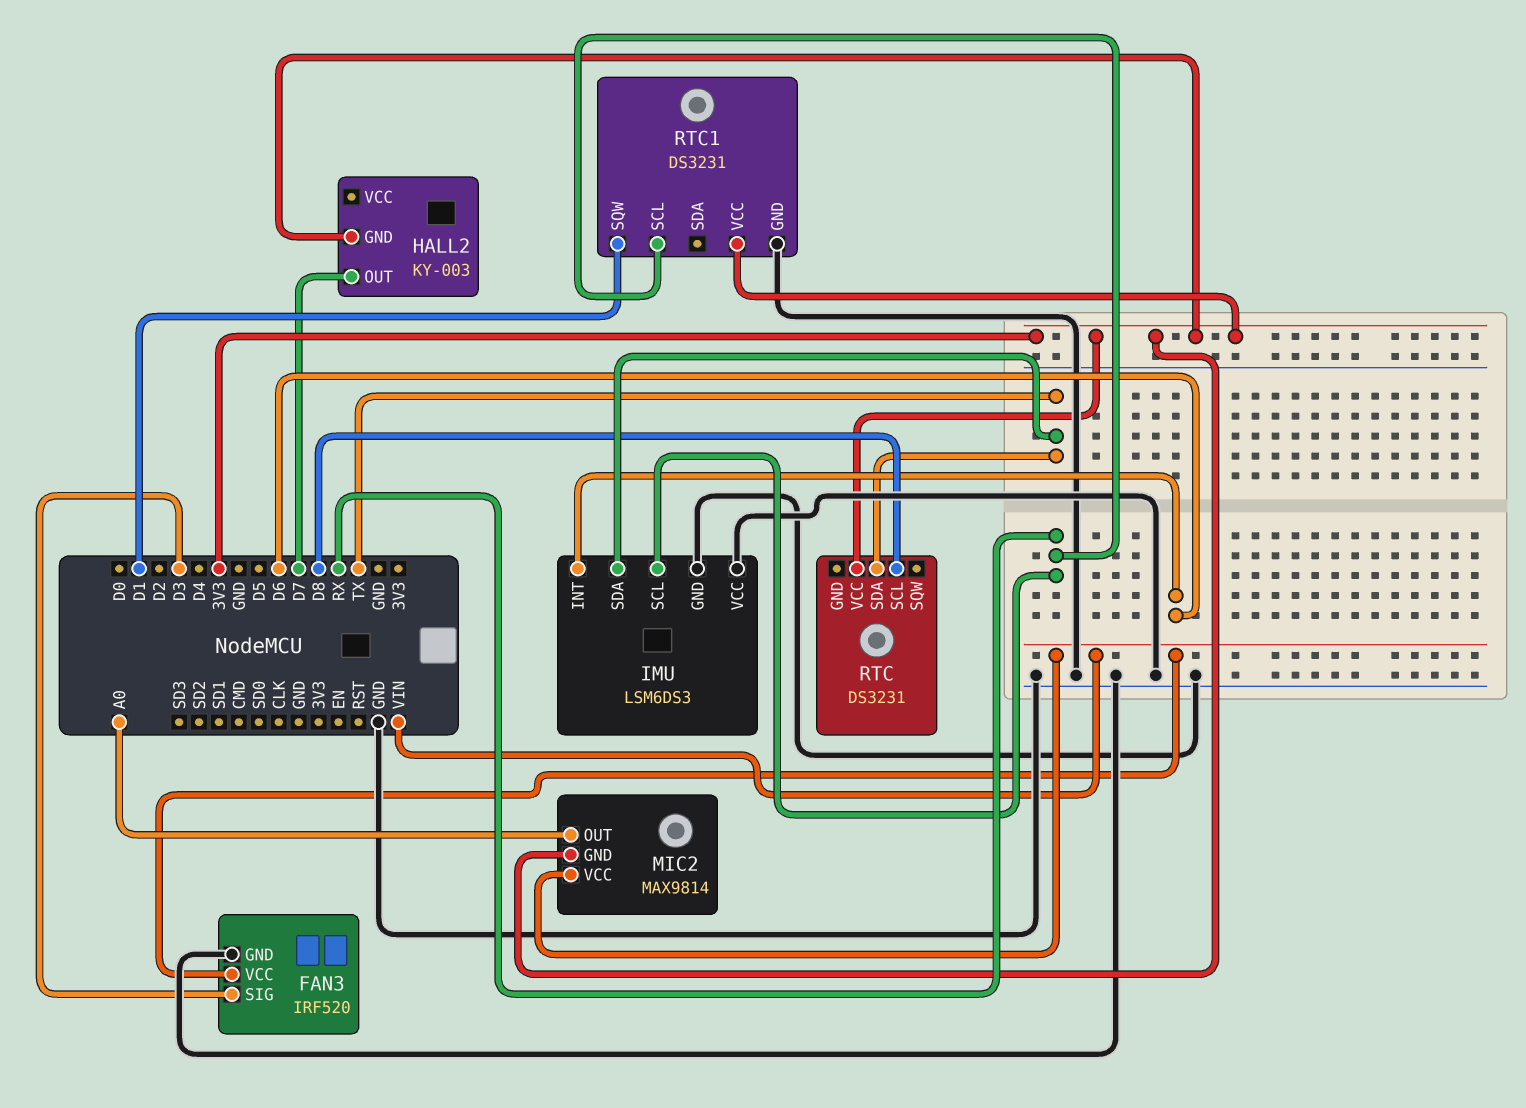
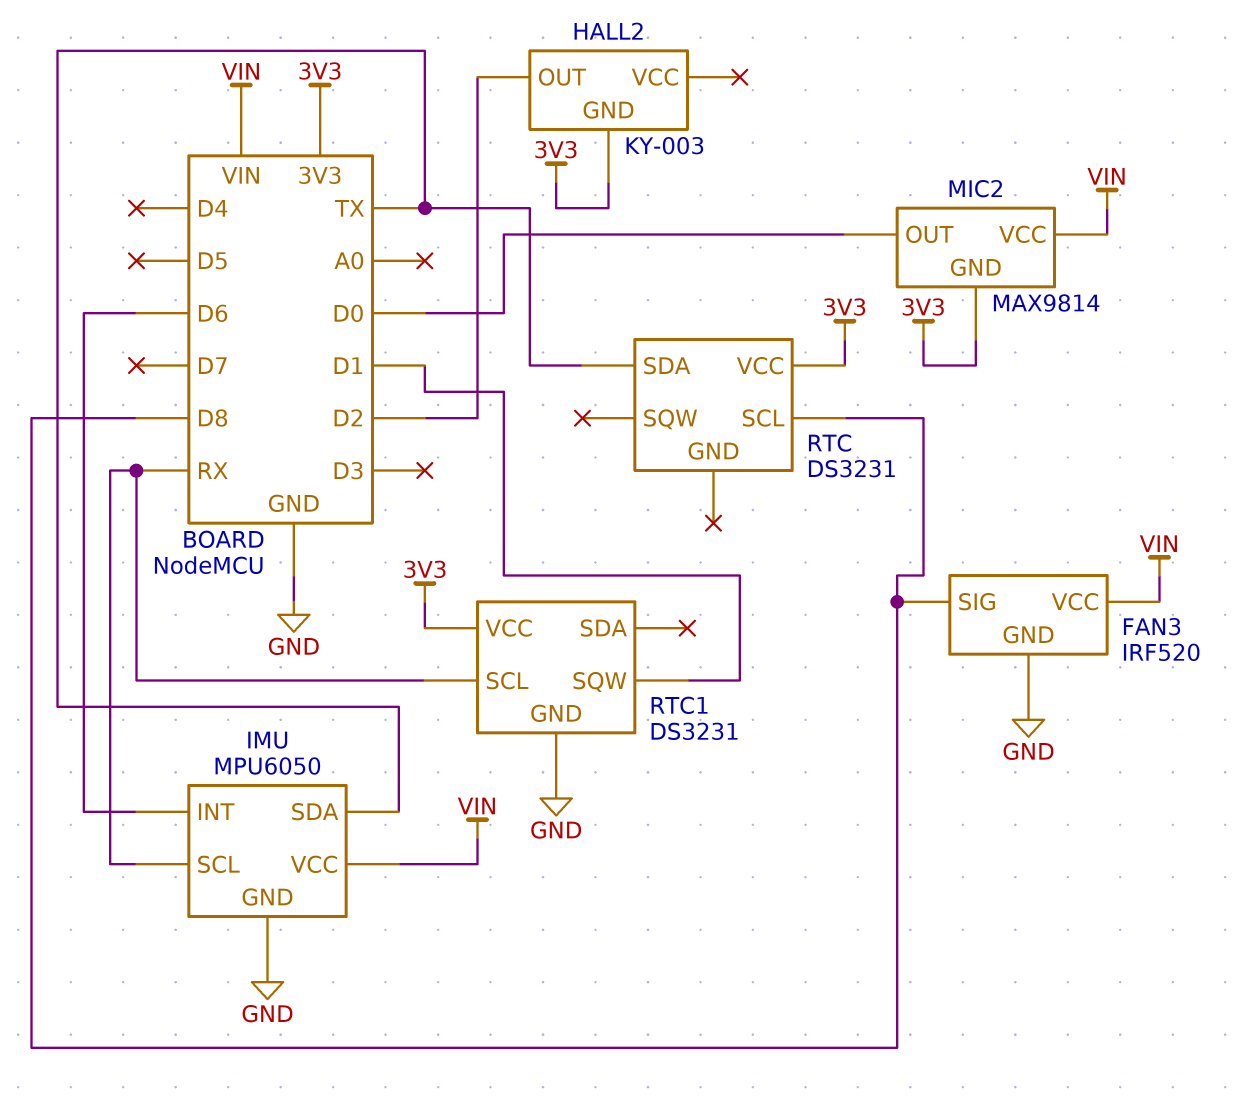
FAN3 pin SIG: D3 -> D8
HALL2 pin OUT: D7 -> D2
IMU: LSM6DS3 -> MPU6050
IMU pin VCC: GND -> VIN
MIC2 pin OUT: A0 -> D0

